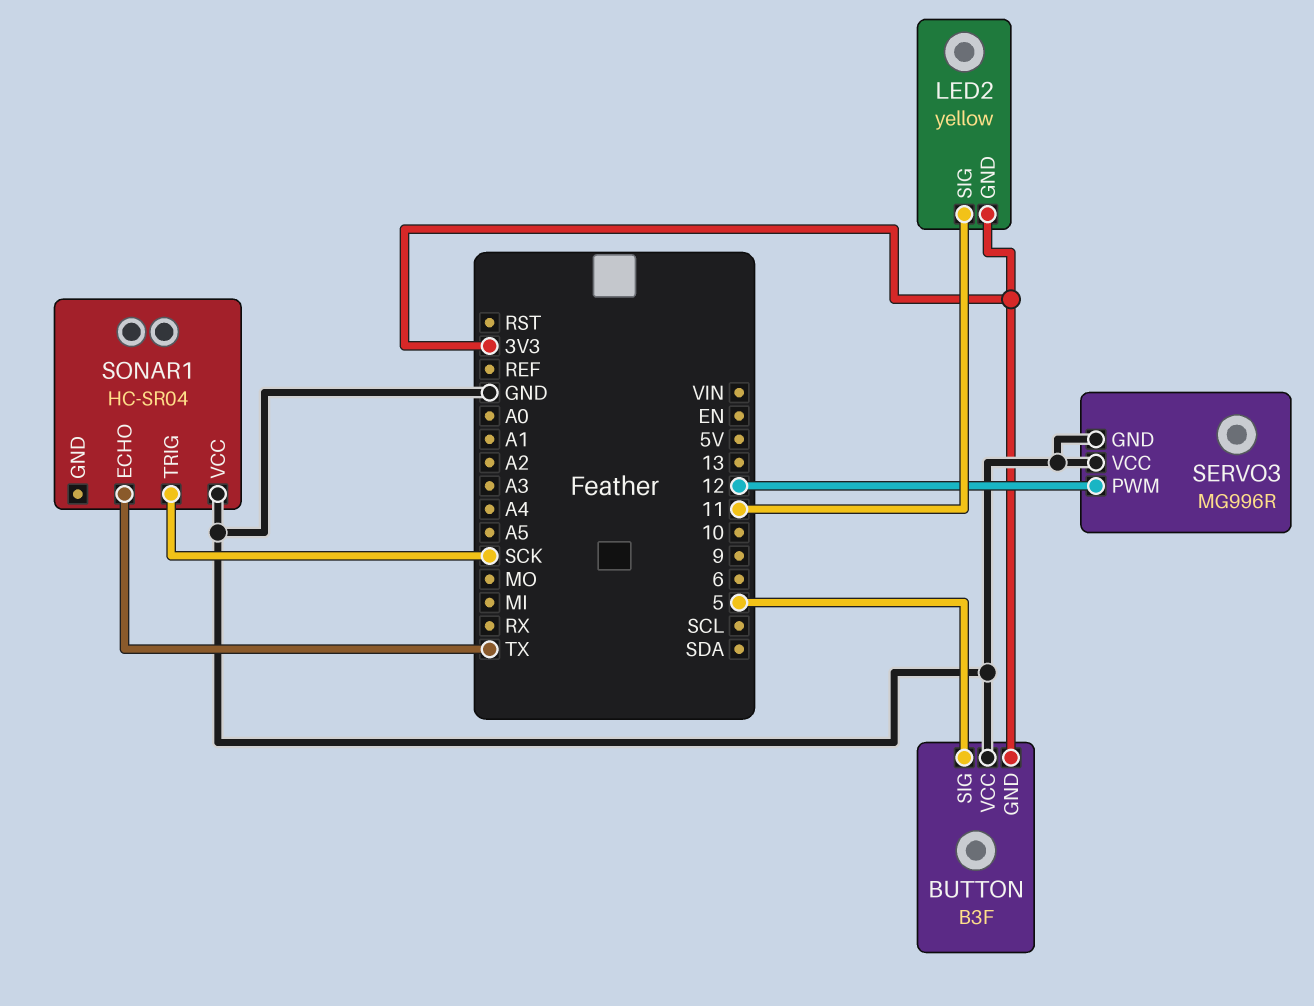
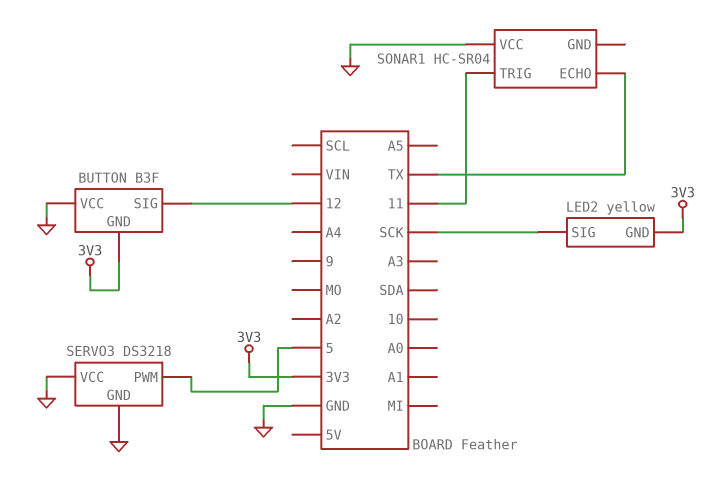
BUTTON pin SIG: 5 -> 12
LED2 pin SIG: 11 -> SCK
SERVO3: MG996R -> DS3218
SERVO3 pin PWM: 12 -> 5
SONAR1 pin TRIG: SCK -> 11

